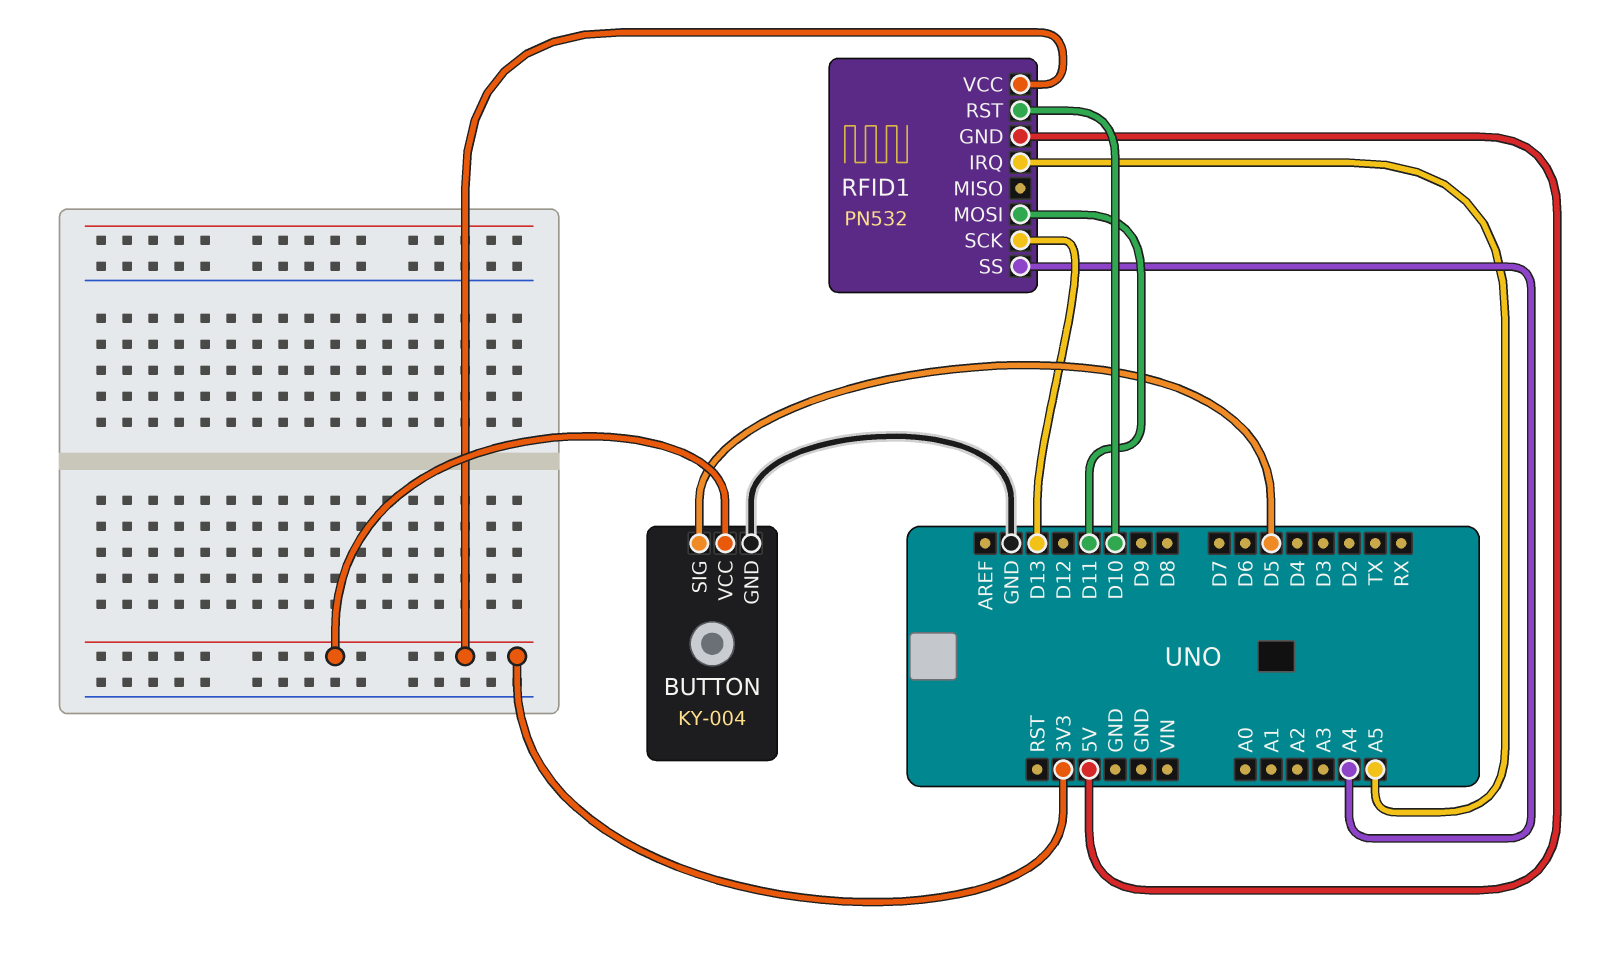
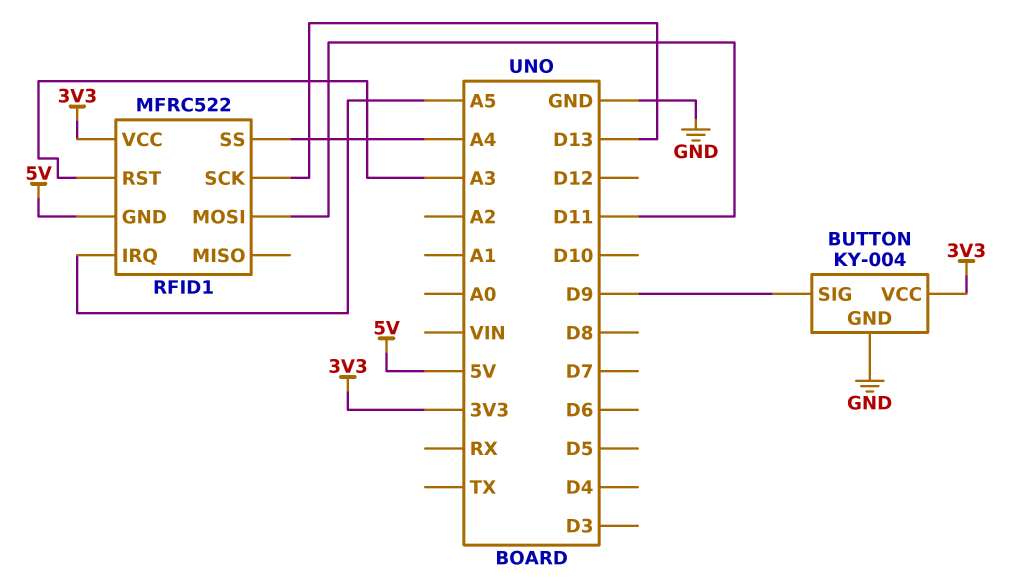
BUTTON pin SIG: D5 -> D9
RFID1: PN532 -> MFRC522
RFID1 pin RST: D10 -> A3

